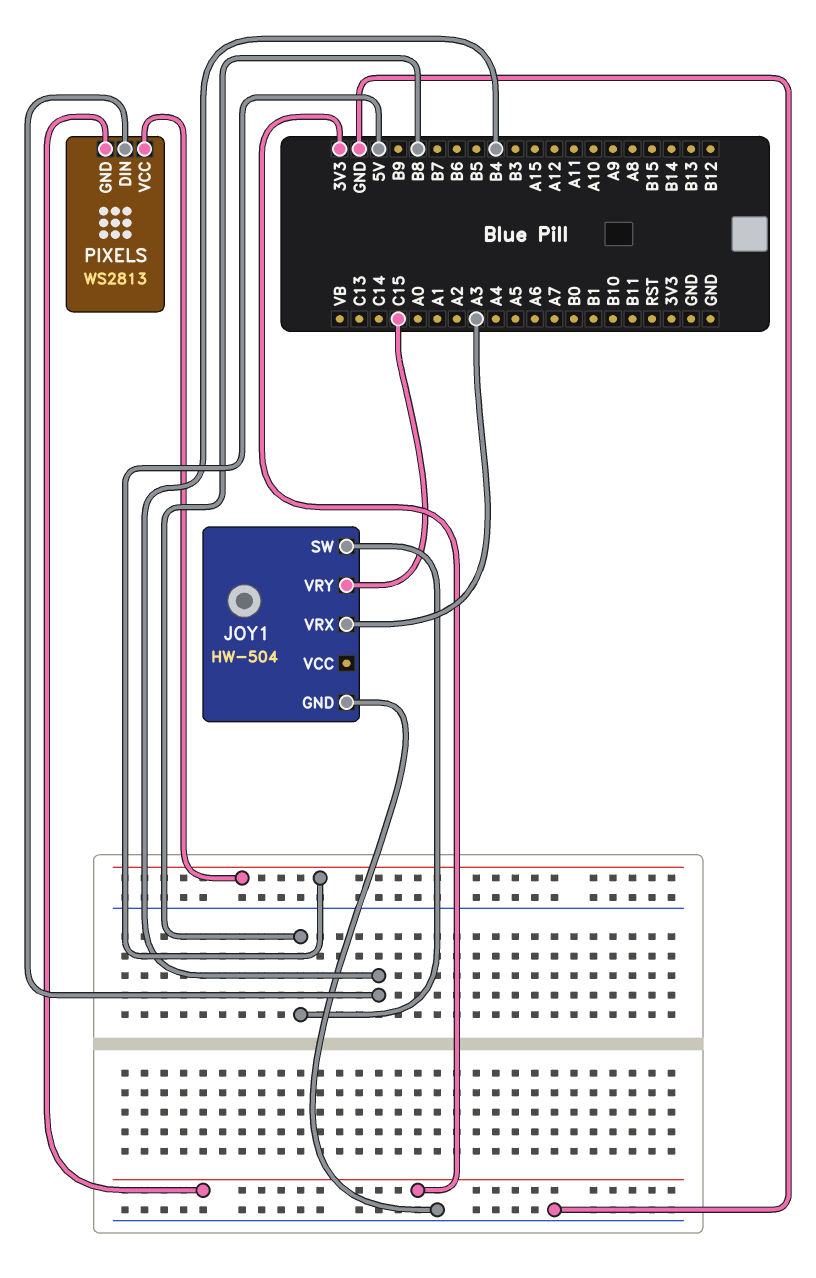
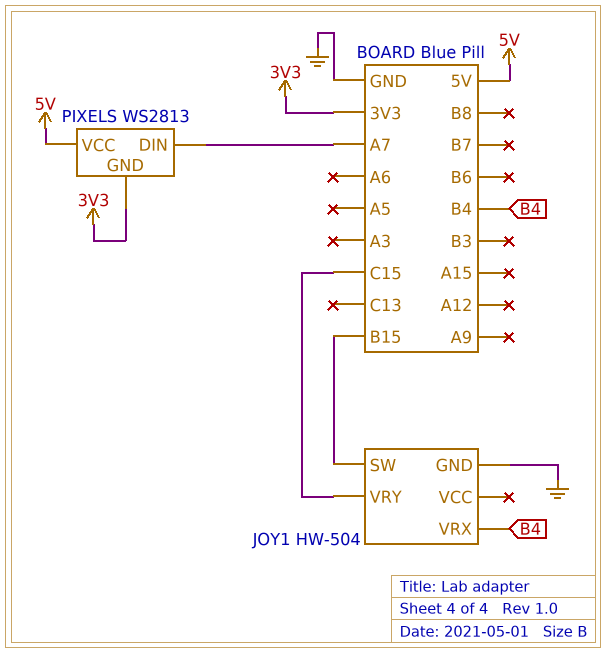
JOY1 pin SW: B8 -> B15
JOY1 pin VRX: A3 -> B4
PIXELS pin DIN: B4 -> A7

